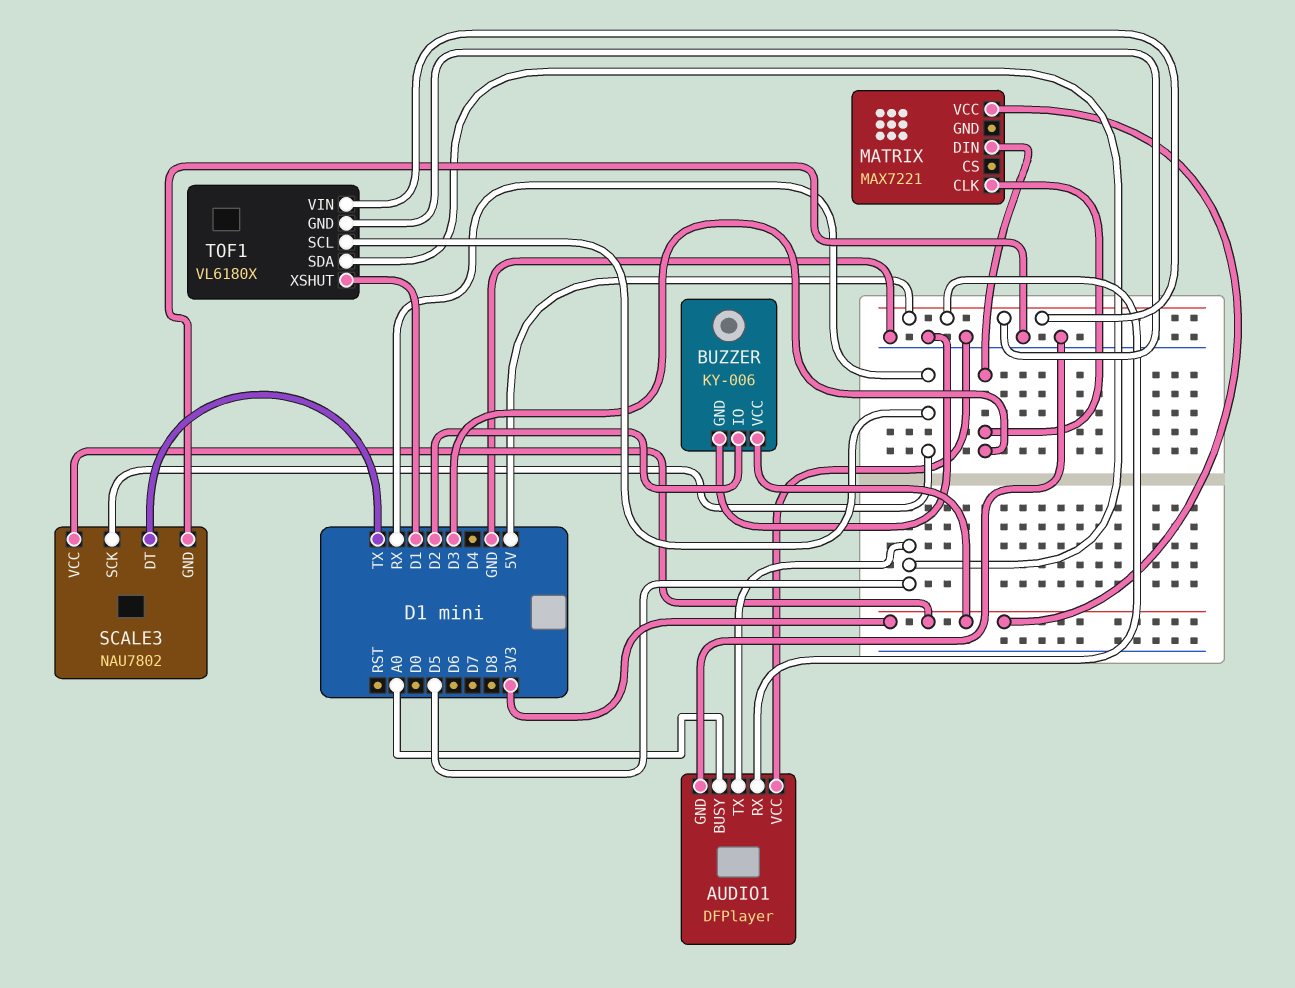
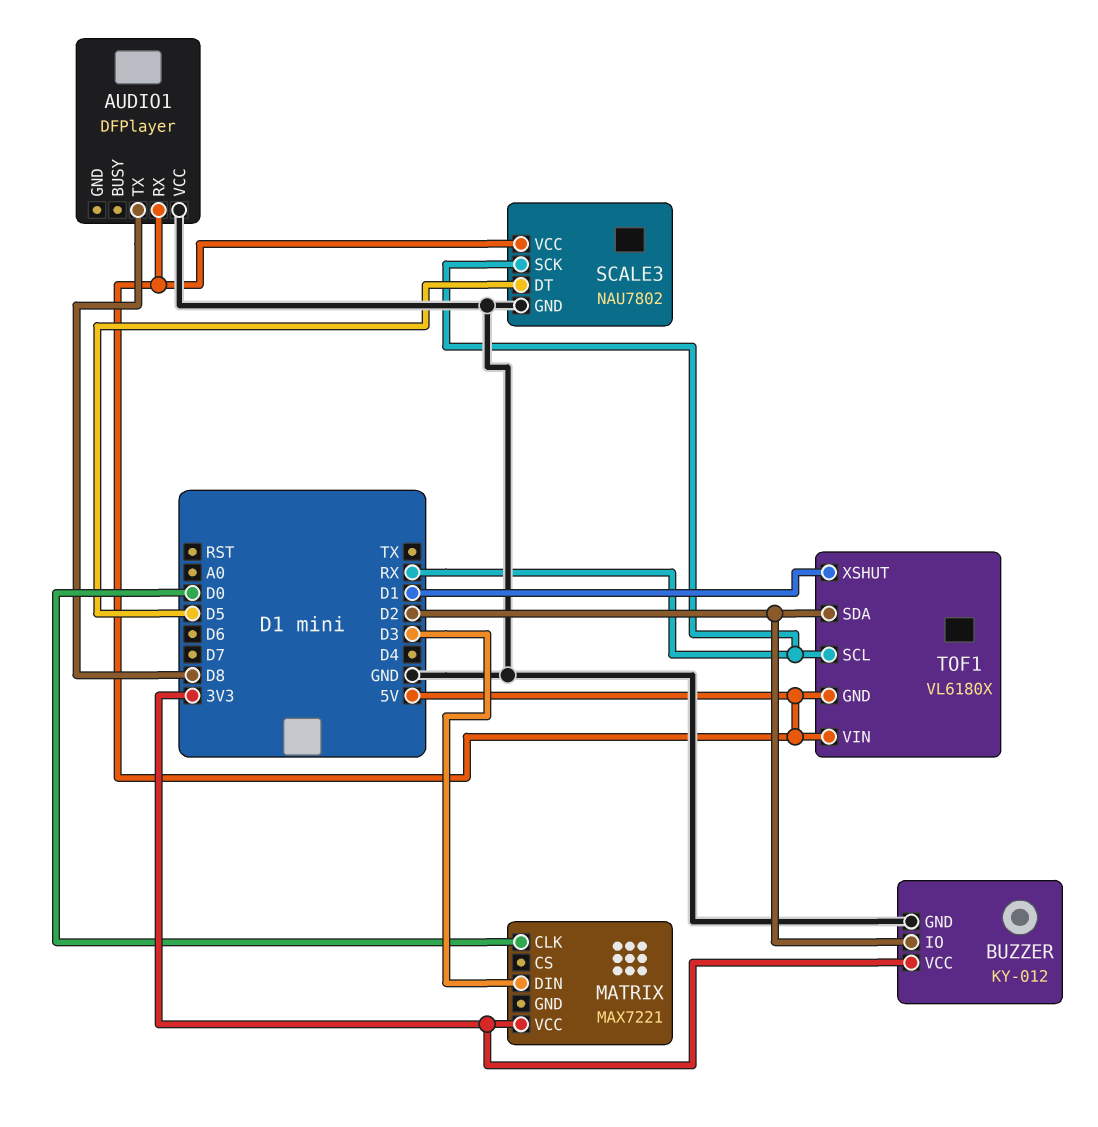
AUDIO1 pin BUSY: A0 -> none
AUDIO1 pin GND: GND -> none
AUDIO1 pin TX: D5 -> D8
BUZZER: KY-006 -> KY-012
MATRIX pin CLK: D3 -> D0
SCALE3 pin DT: TX -> D5
SCALE3 pin VCC: 3V3 -> 5V
TOF1 pin SDA: D5 -> D2

